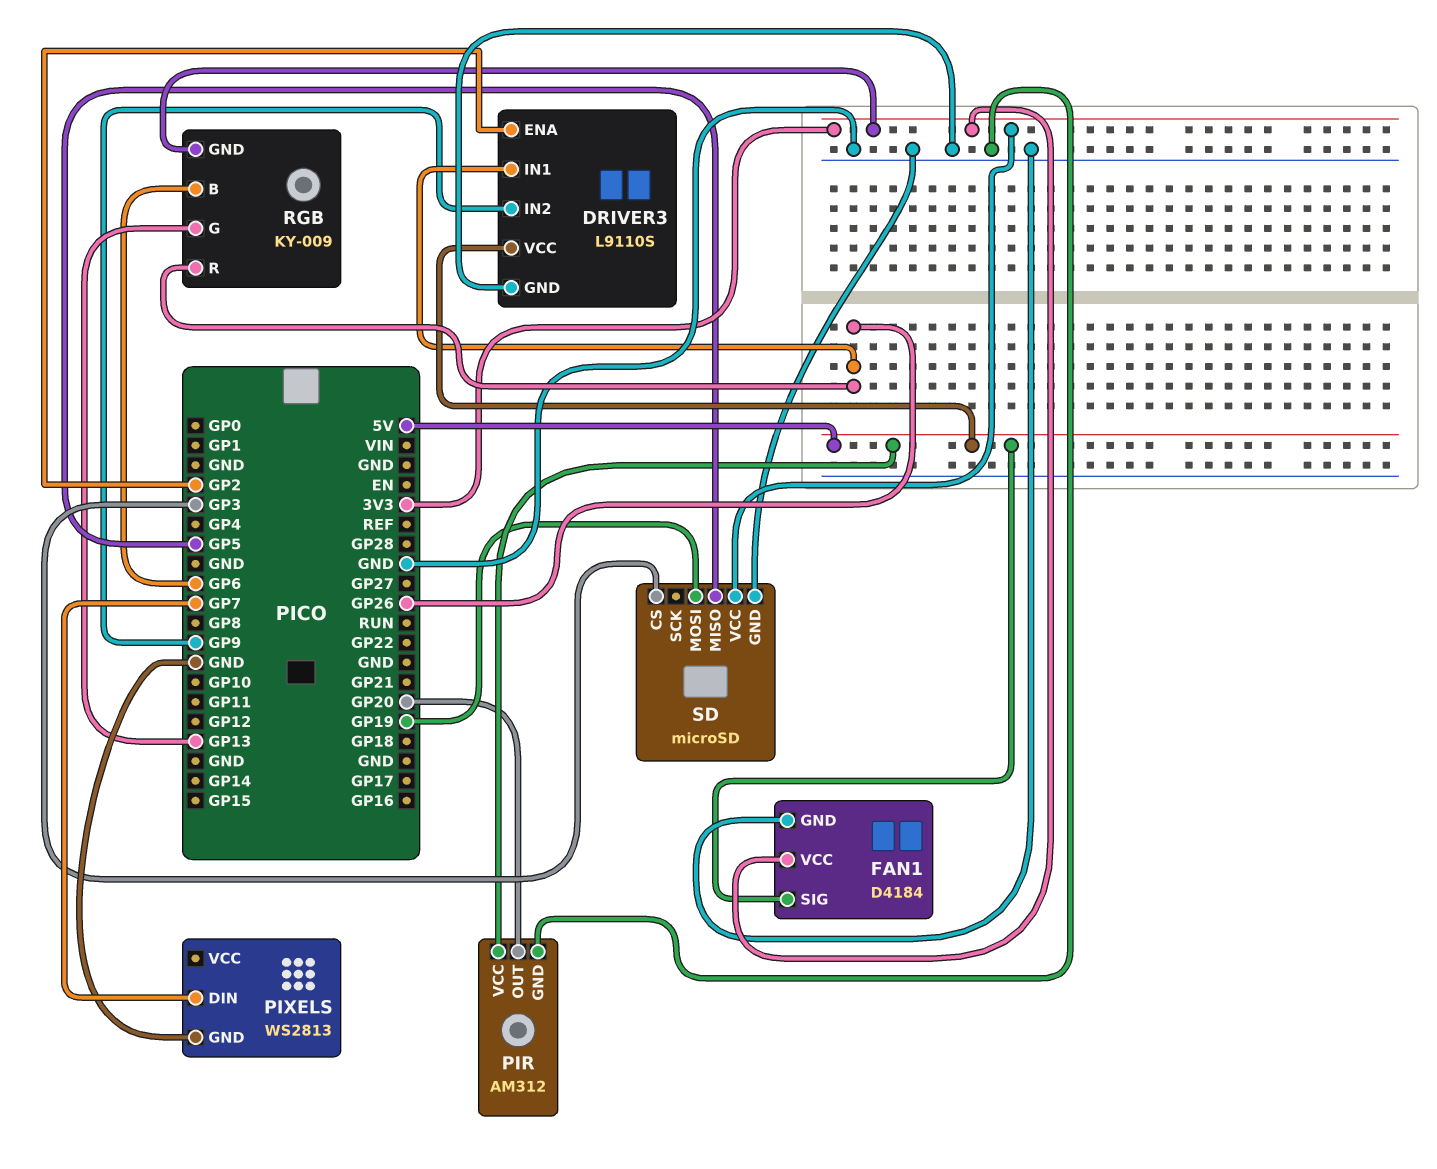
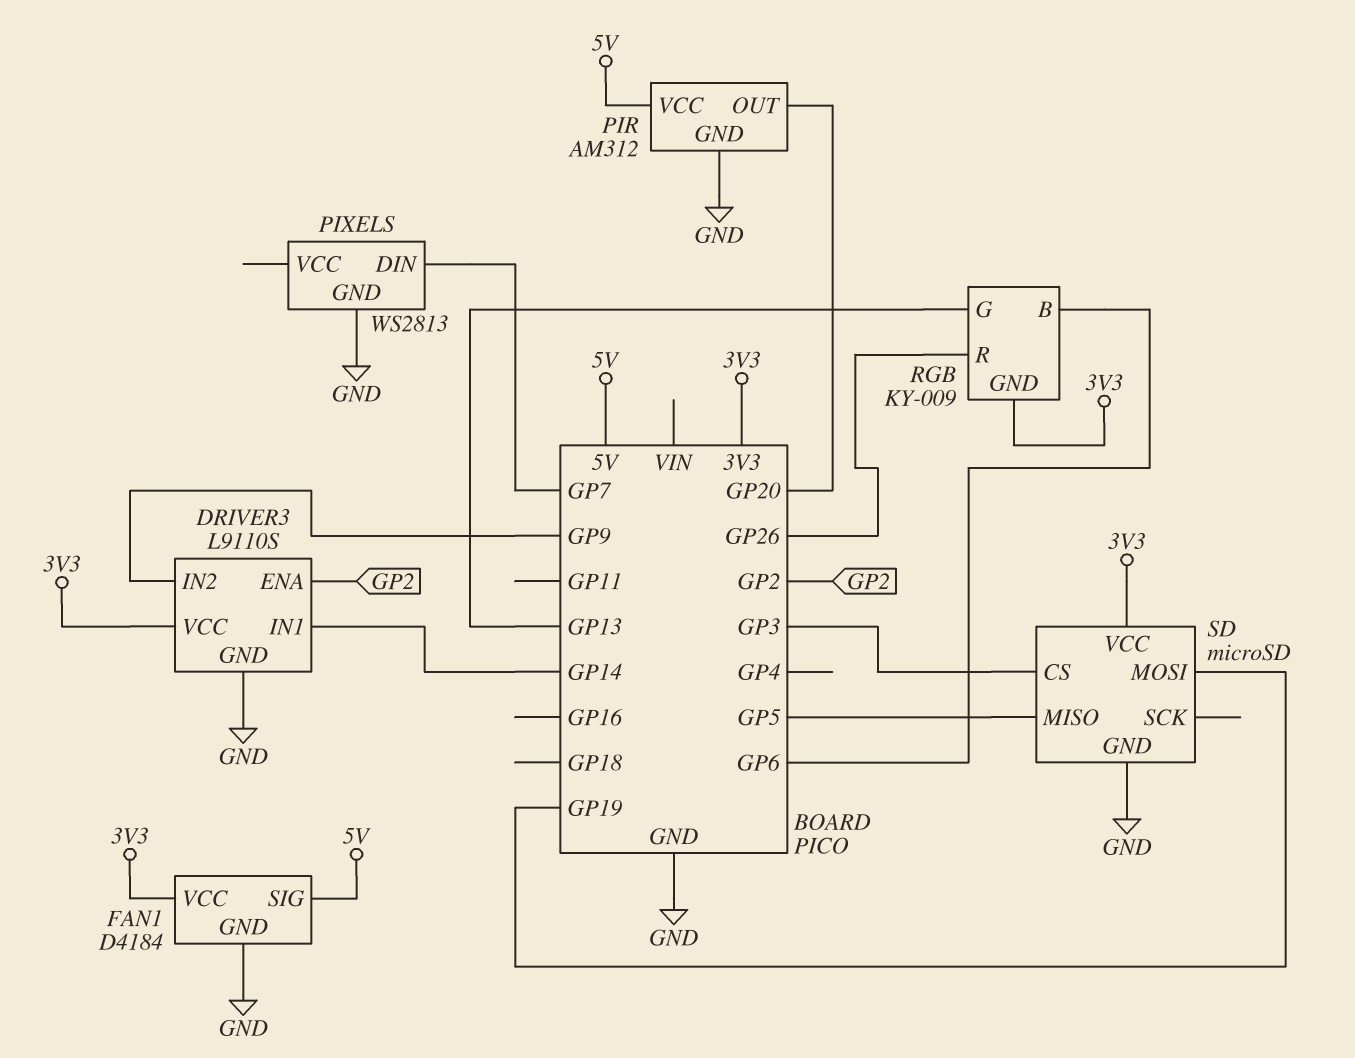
DRIVER3 pin IN1: GP26 -> GP14
DRIVER3 pin VCC: 5V -> 3V3

